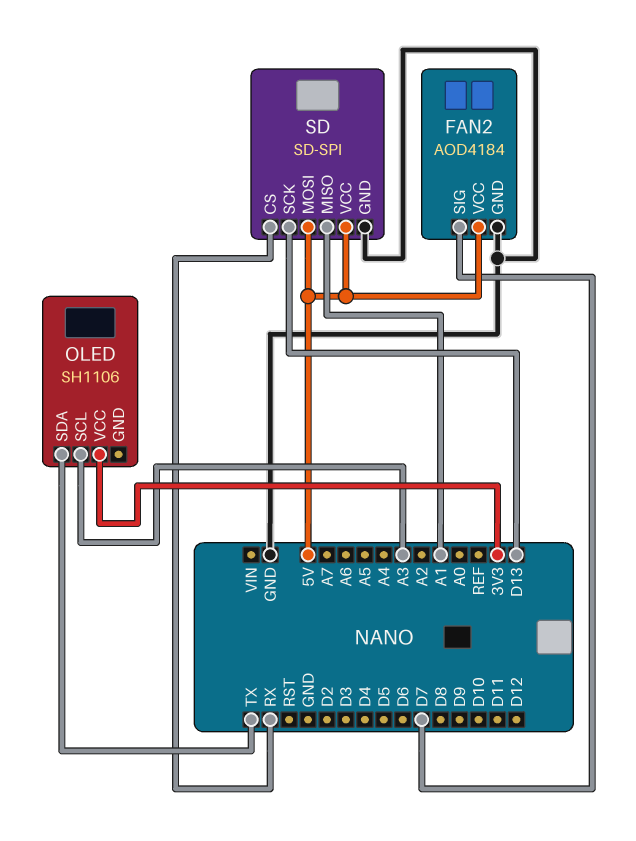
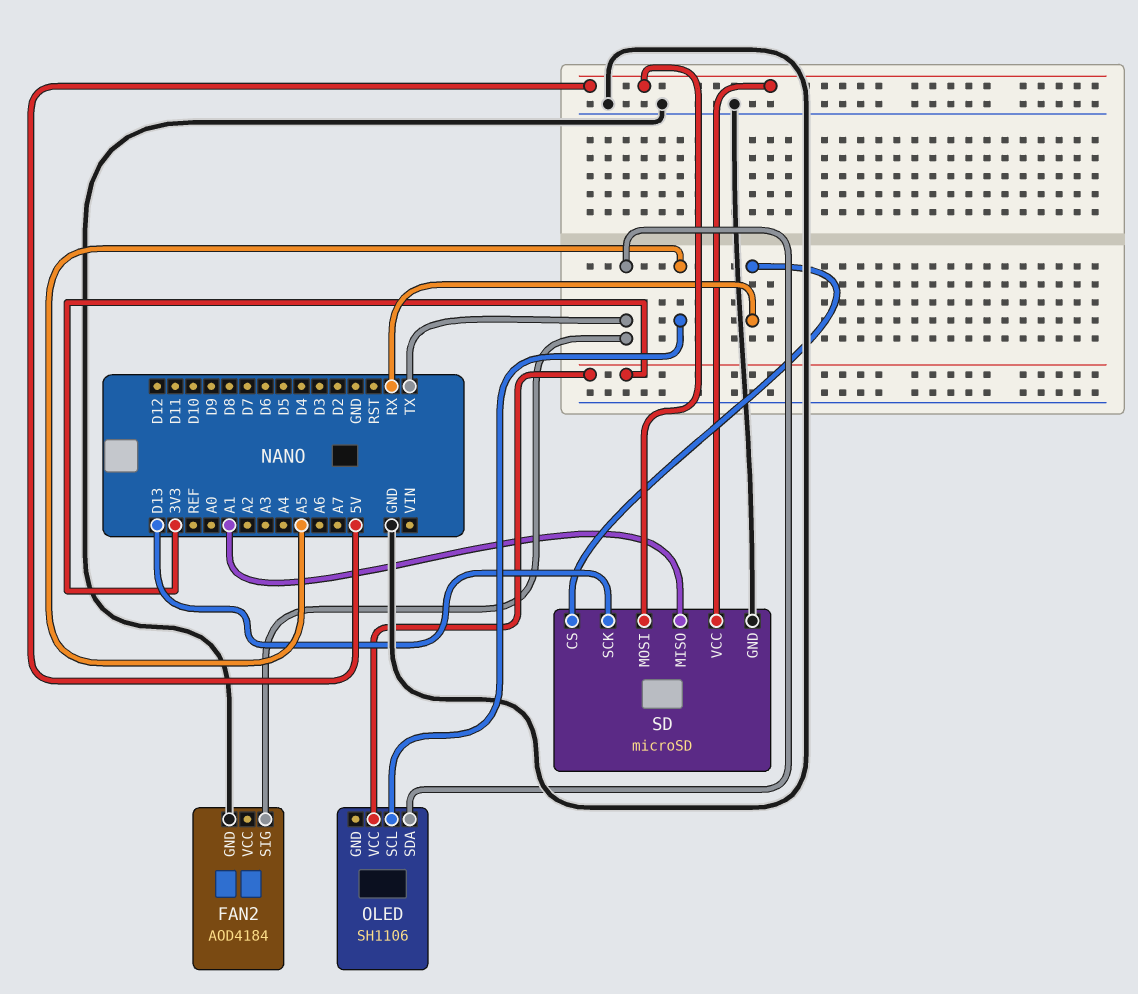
FAN2 pin SIG: D7 -> TX
FAN2 pin VCC: 5V -> none
OLED pin SCL: A3 -> A5
SD: SD-SPI -> microSD

